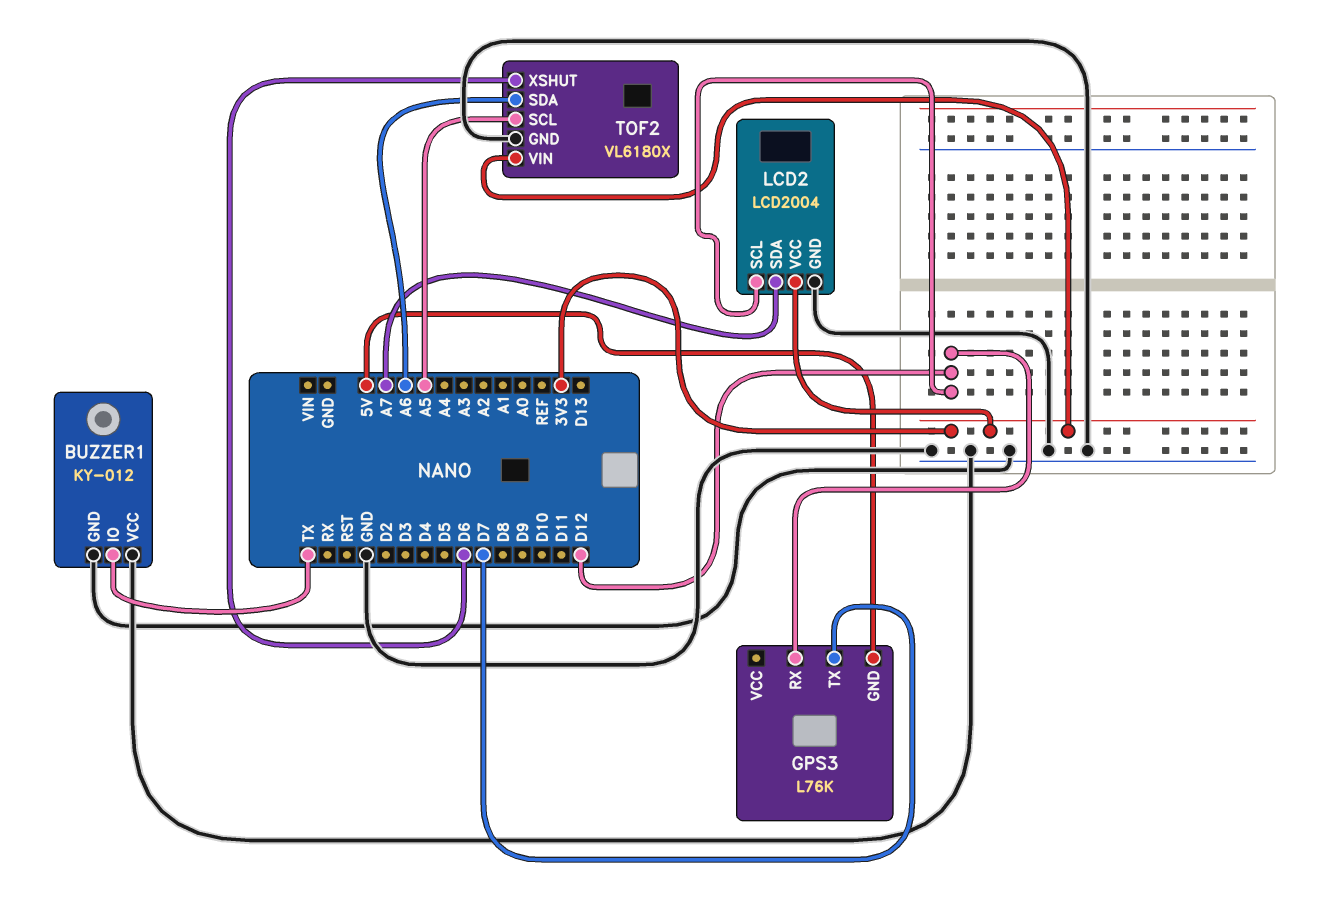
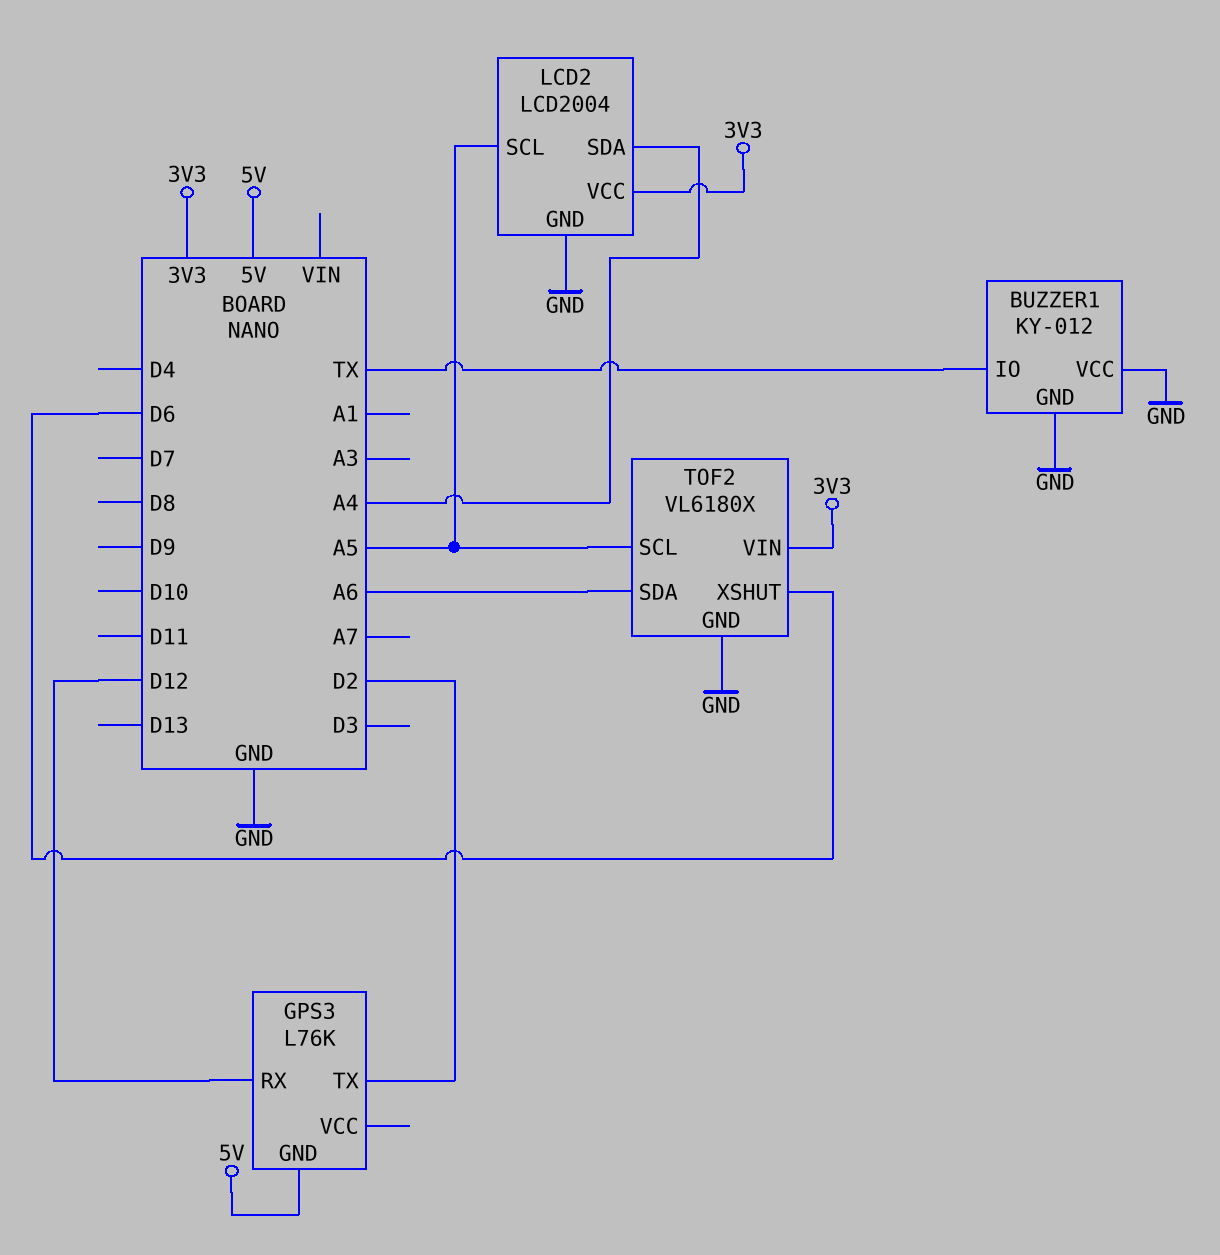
GPS3 pin TX: D7 -> D2
LCD2 pin SCL: D12 -> A5
LCD2 pin SDA: A7 -> A4

